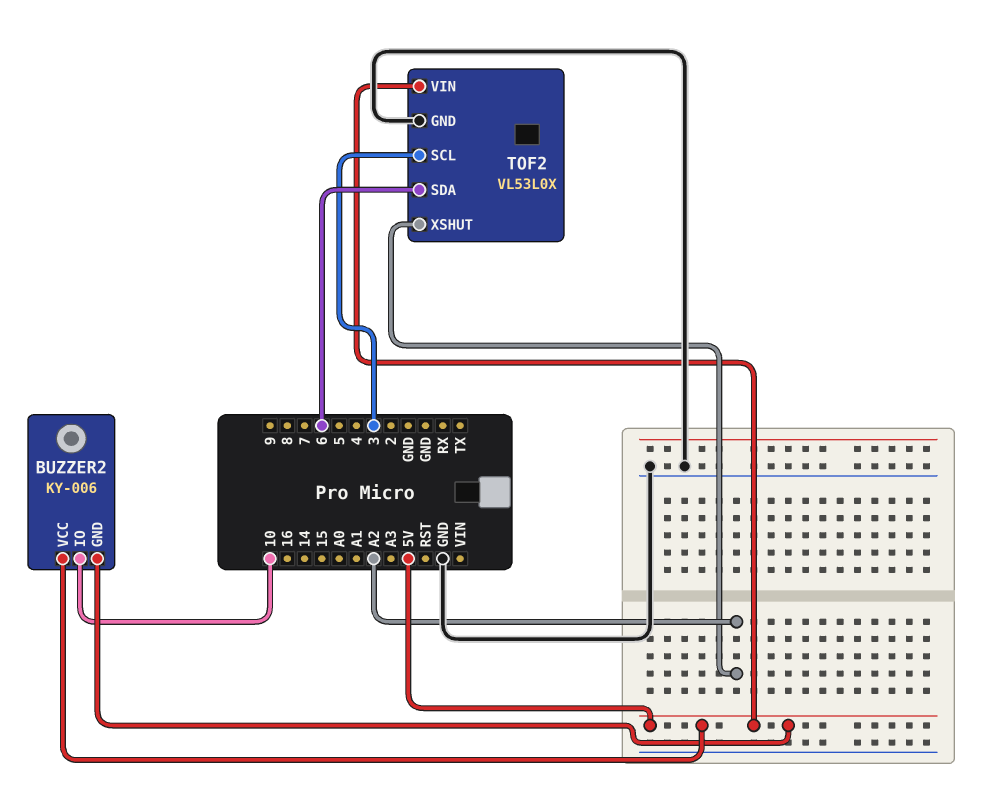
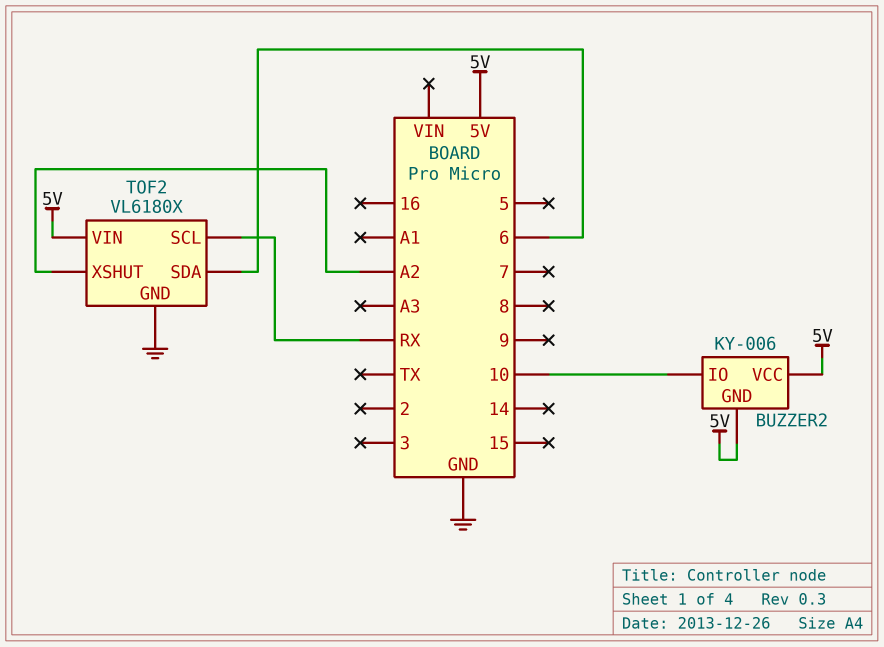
TOF2: VL53L0X -> VL6180X
TOF2 pin SCL: 3 -> RX

